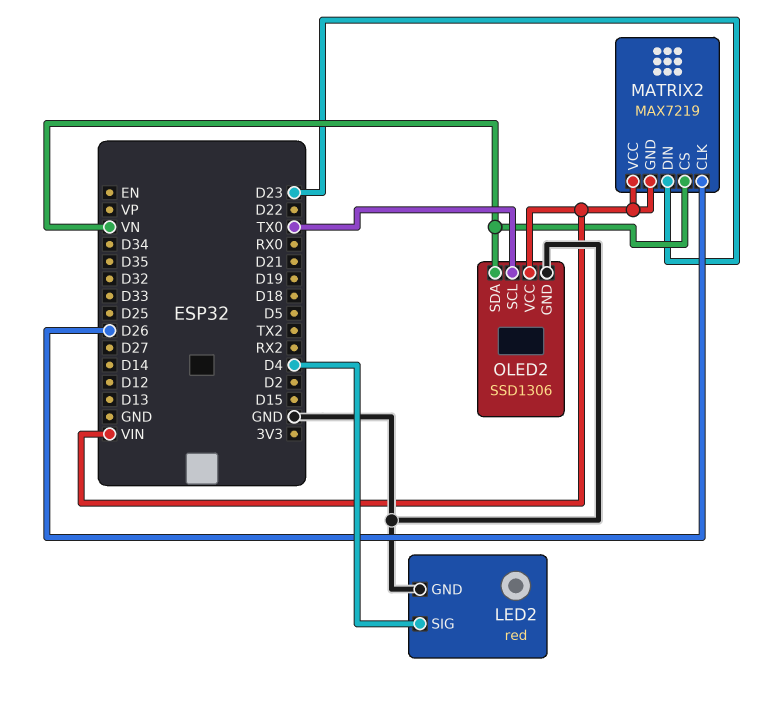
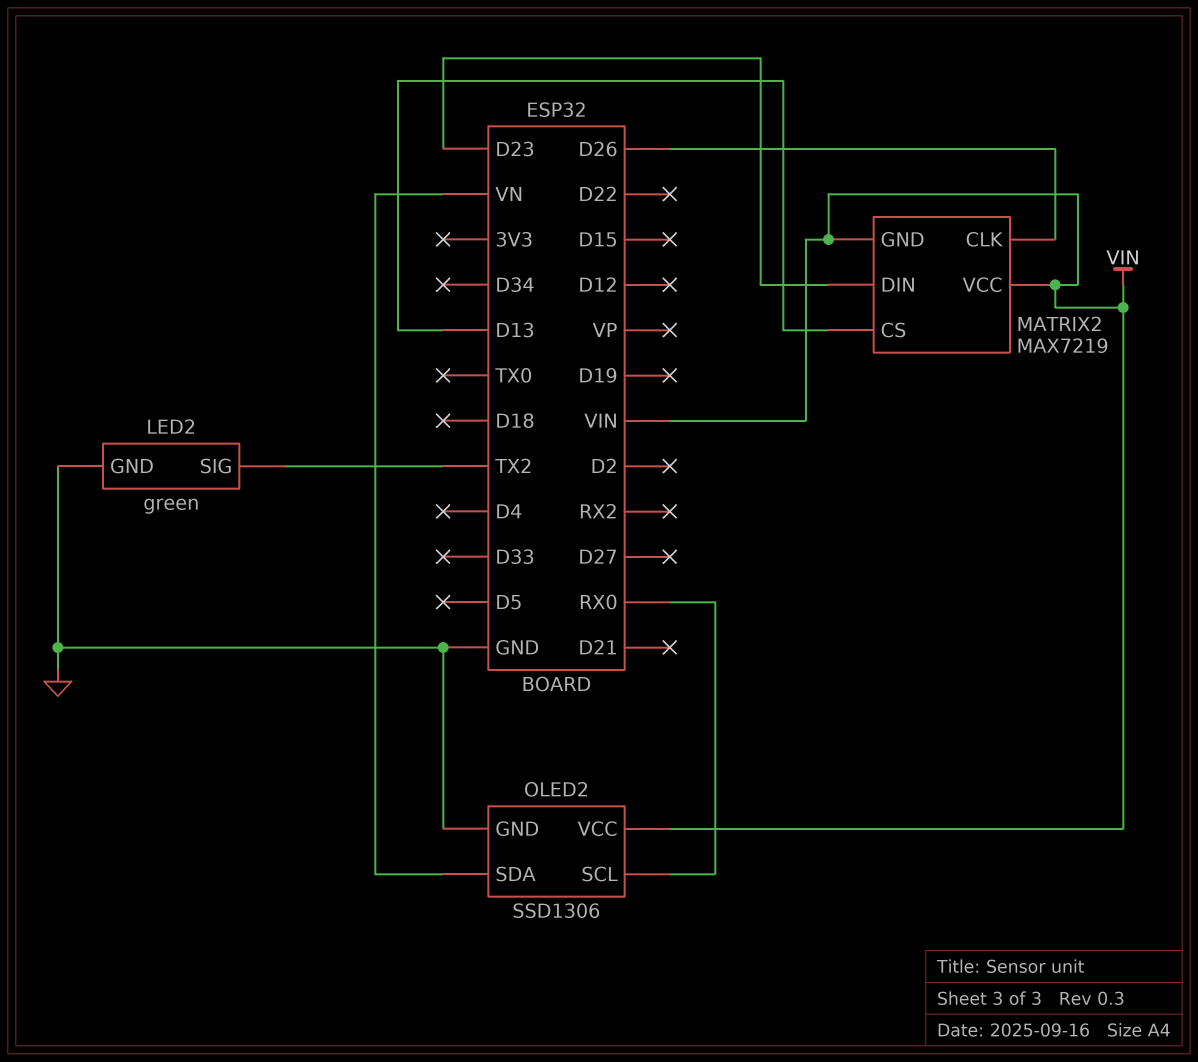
LED2: red -> green
LED2 pin SIG: D4 -> TX2
MATRIX2 pin CS: VN -> D13
OLED2 pin SCL: TX0 -> RX0

